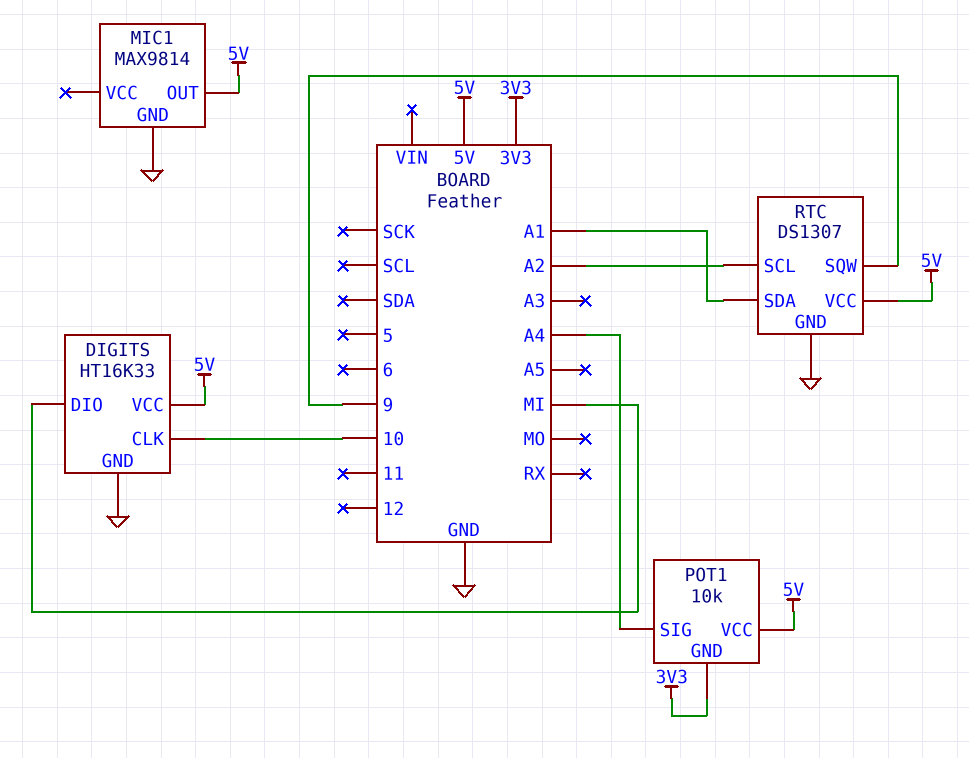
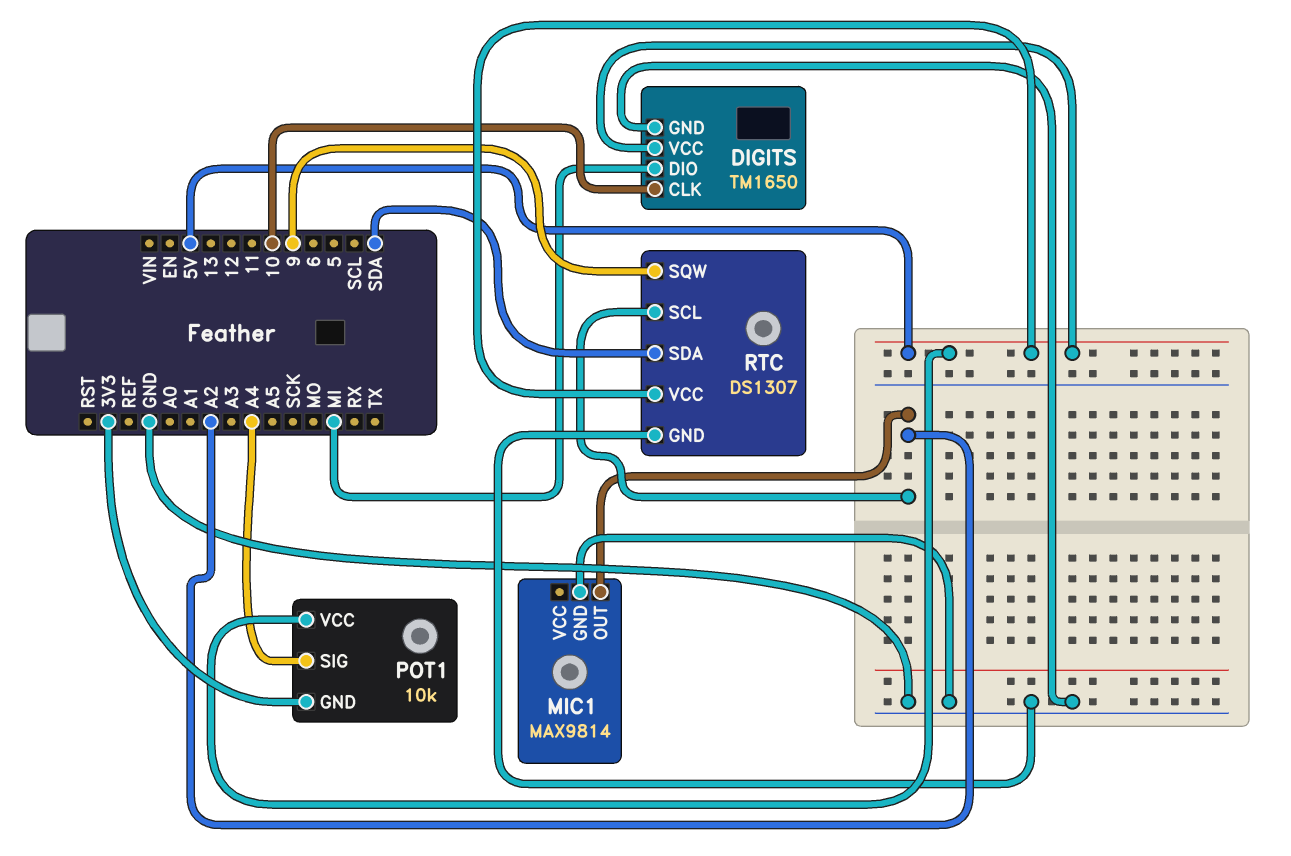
DIGITS: HT16K33 -> TM1650
MIC1 pin OUT: 5V -> A2
RTC pin SDA: A1 -> SDA

